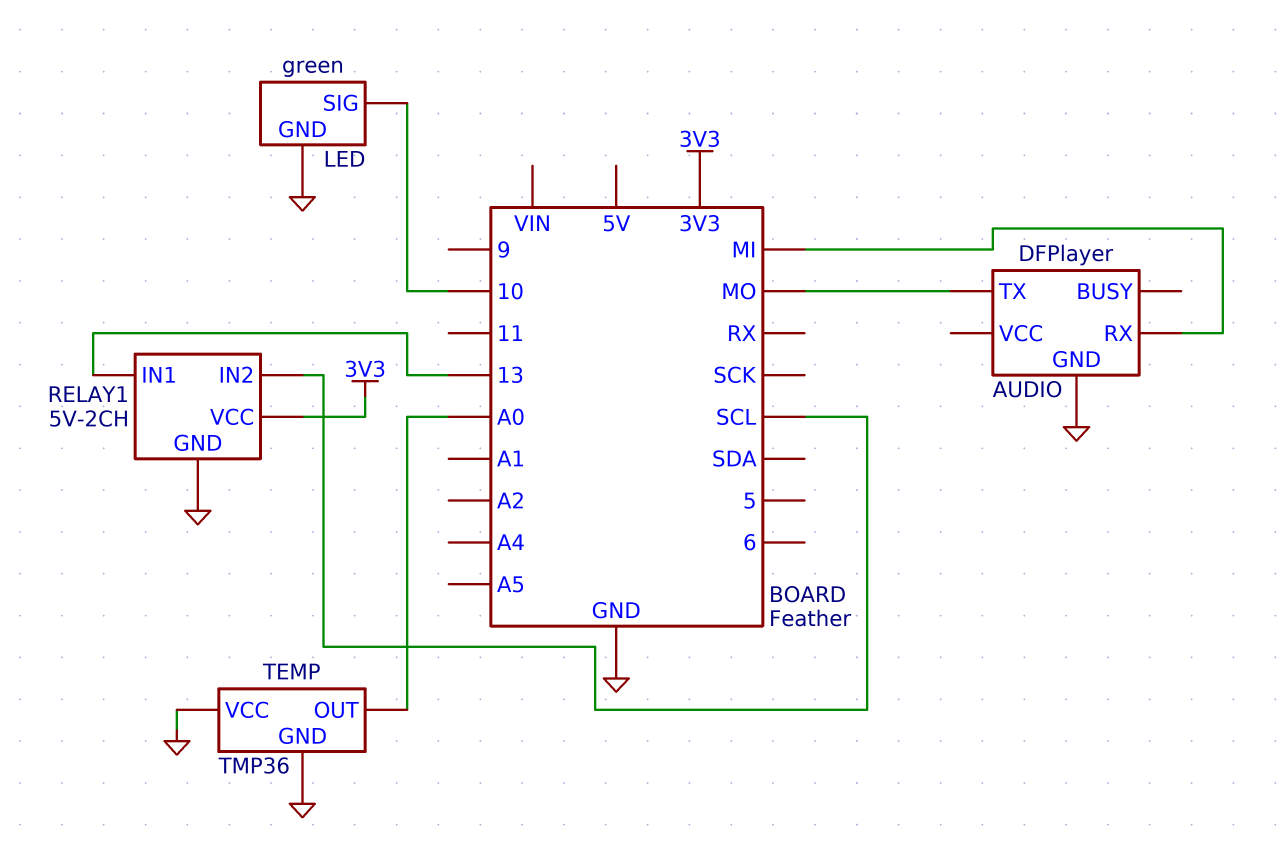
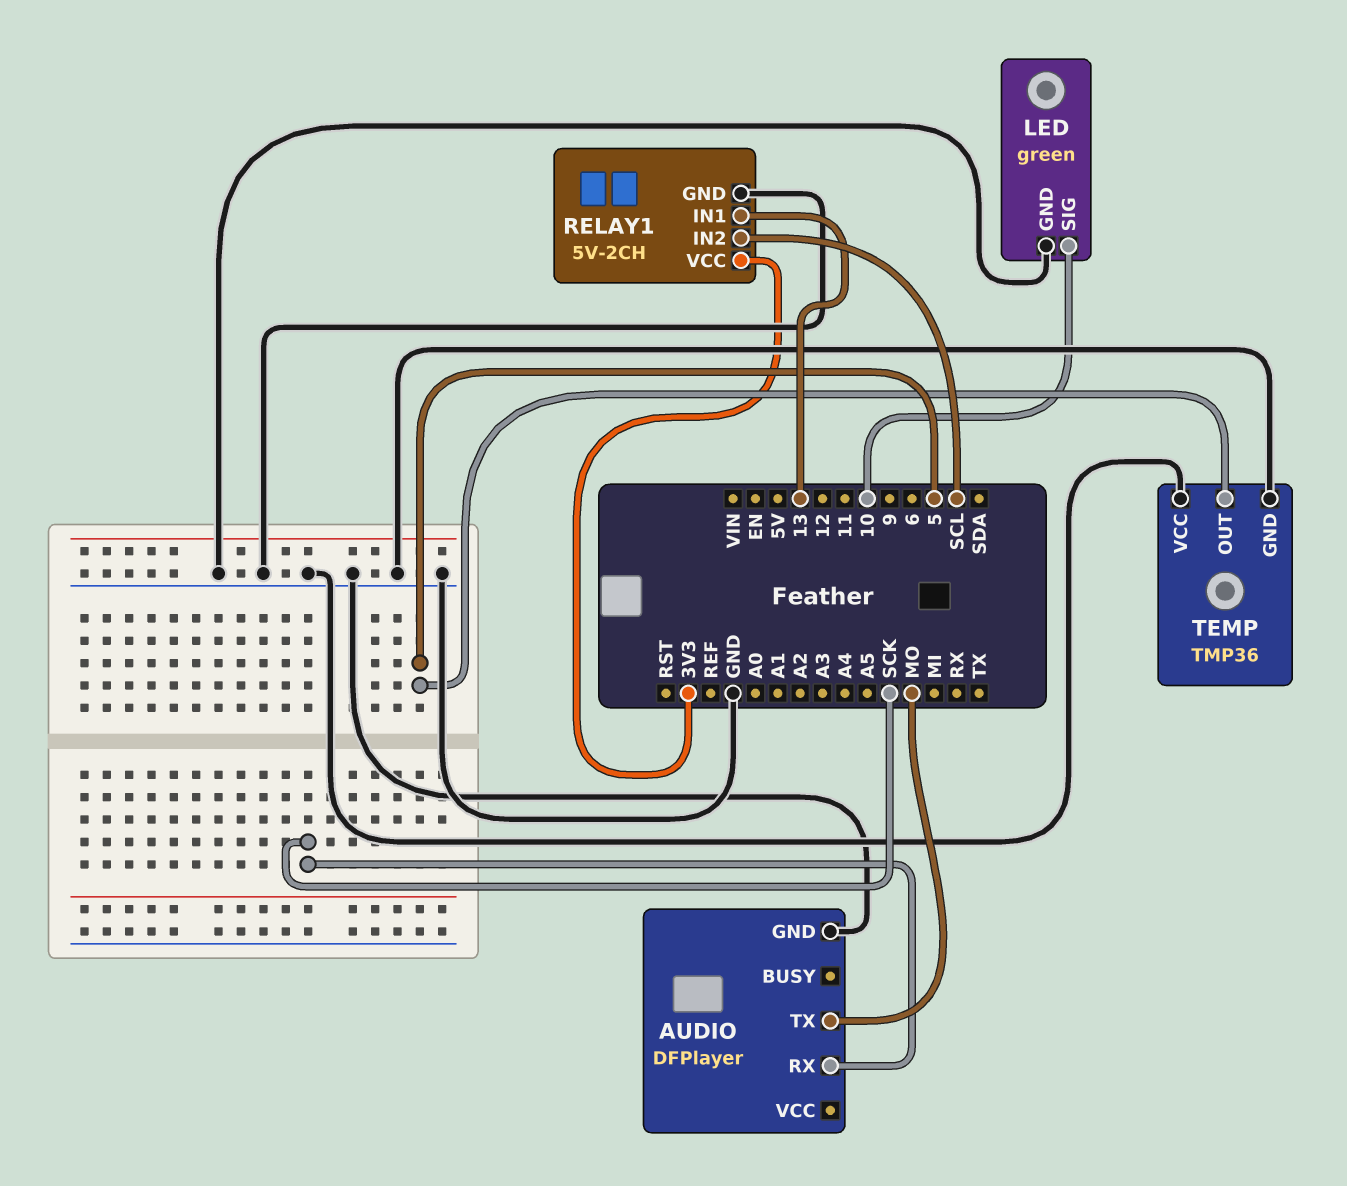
AUDIO pin RX: MI -> SCK
TEMP pin OUT: A0 -> 5

